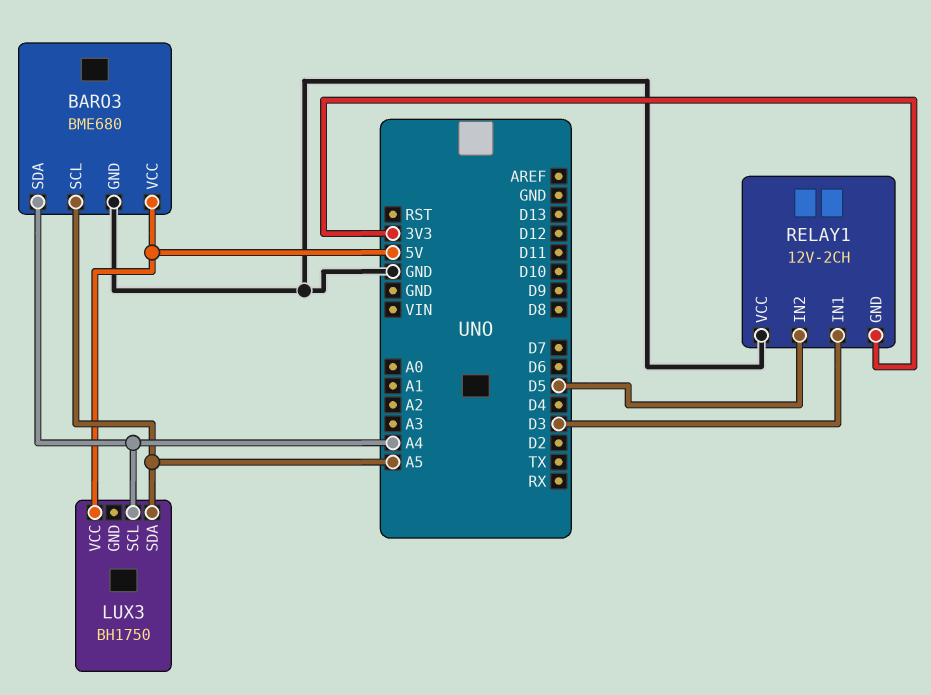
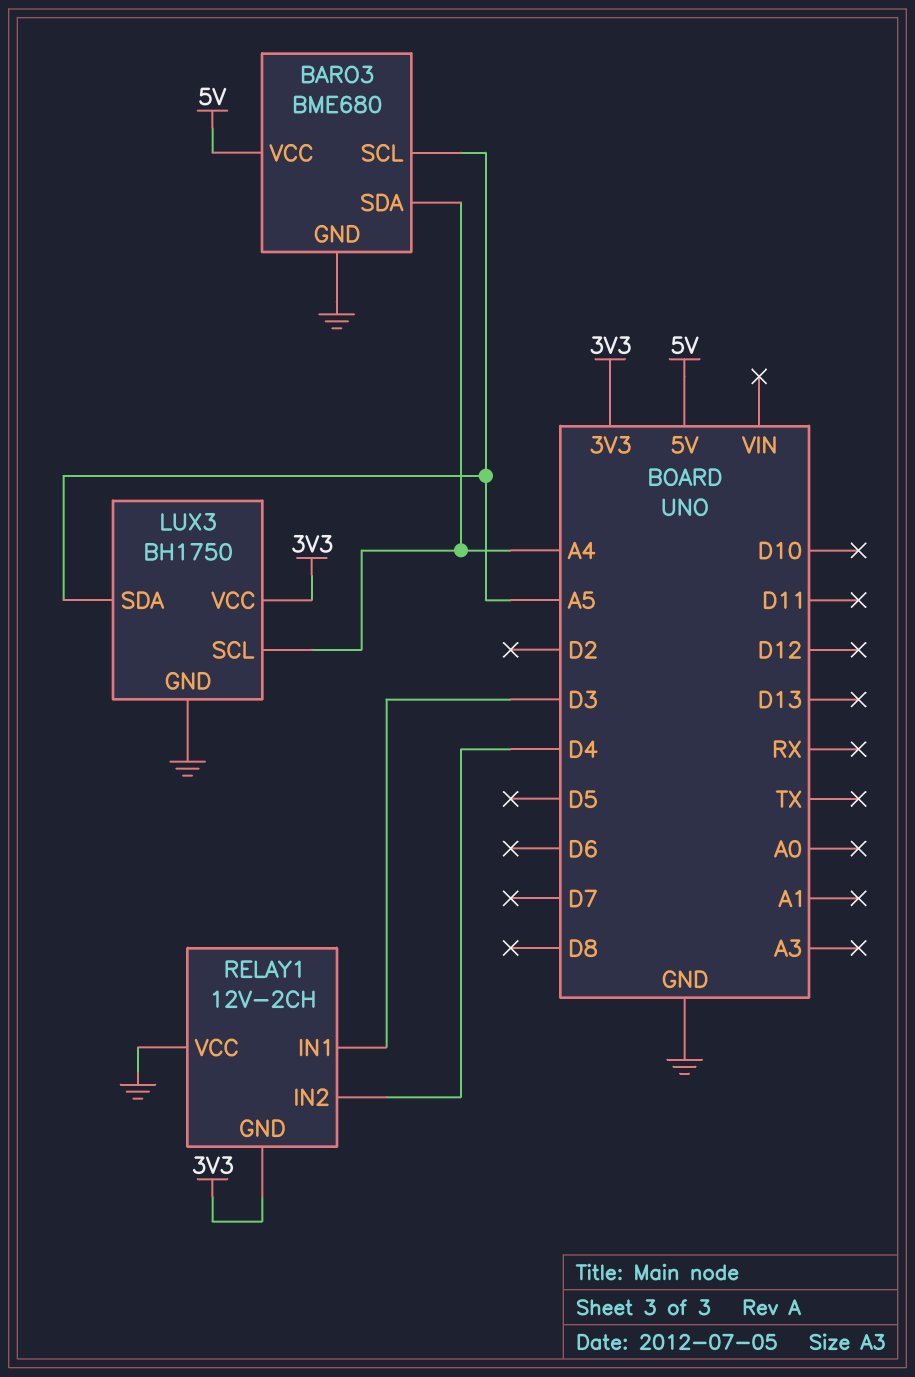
LUX3 pin GND: none -> GND
LUX3 pin VCC: 5V -> 3V3
RELAY1 pin IN2: D5 -> D4

